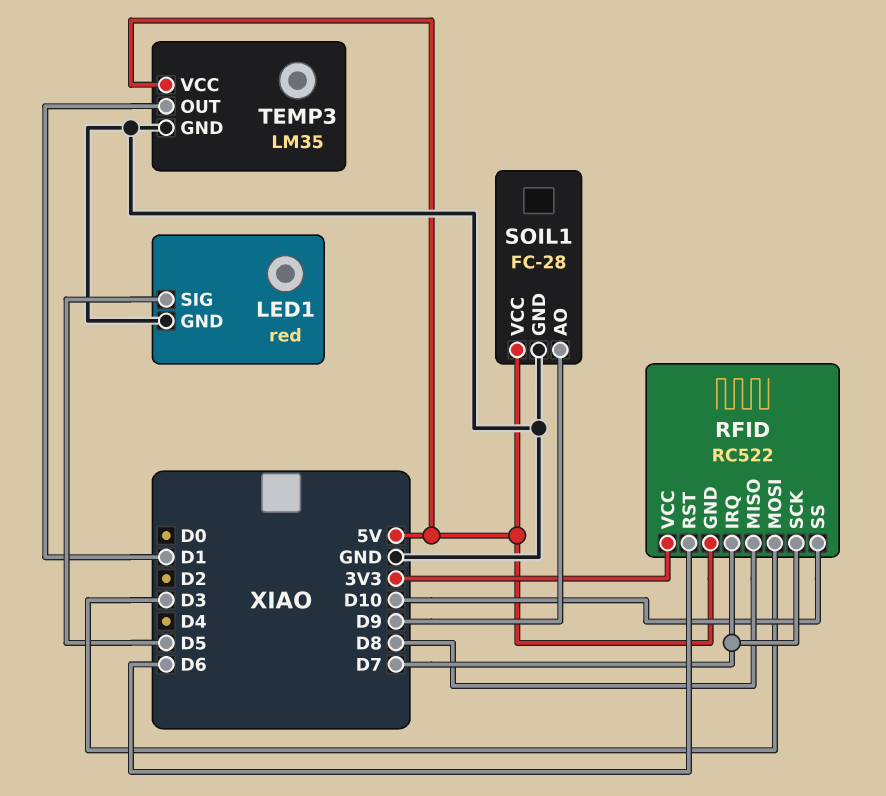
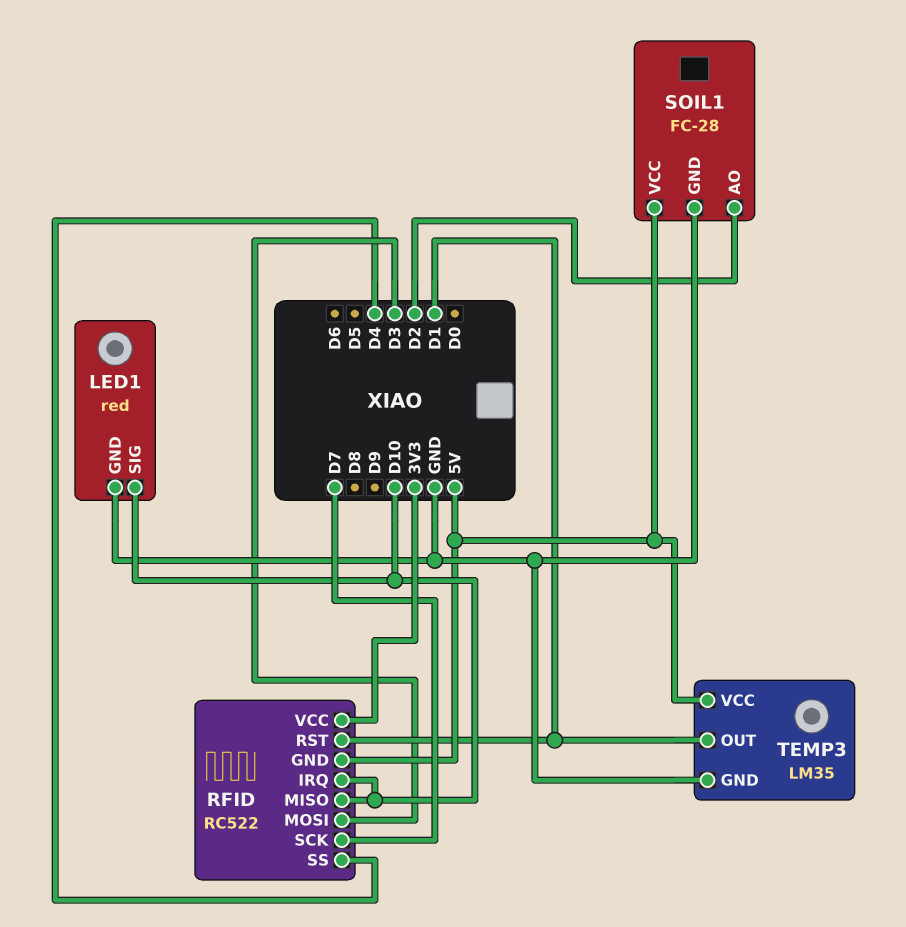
LED1 pin SIG: D5 -> D10
RFID pin IRQ: D7 -> D10
RFID pin MISO: D8 -> D10
RFID pin RST: D6 -> D1
RFID pin SS: D10 -> D4
SOIL1 pin AO: D9 -> D2

